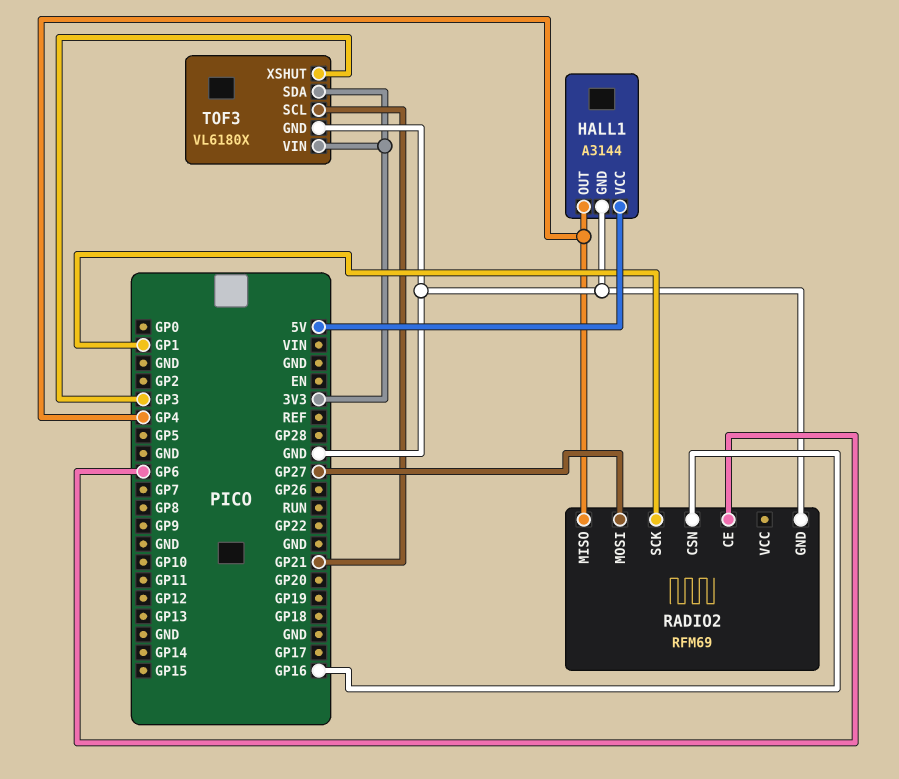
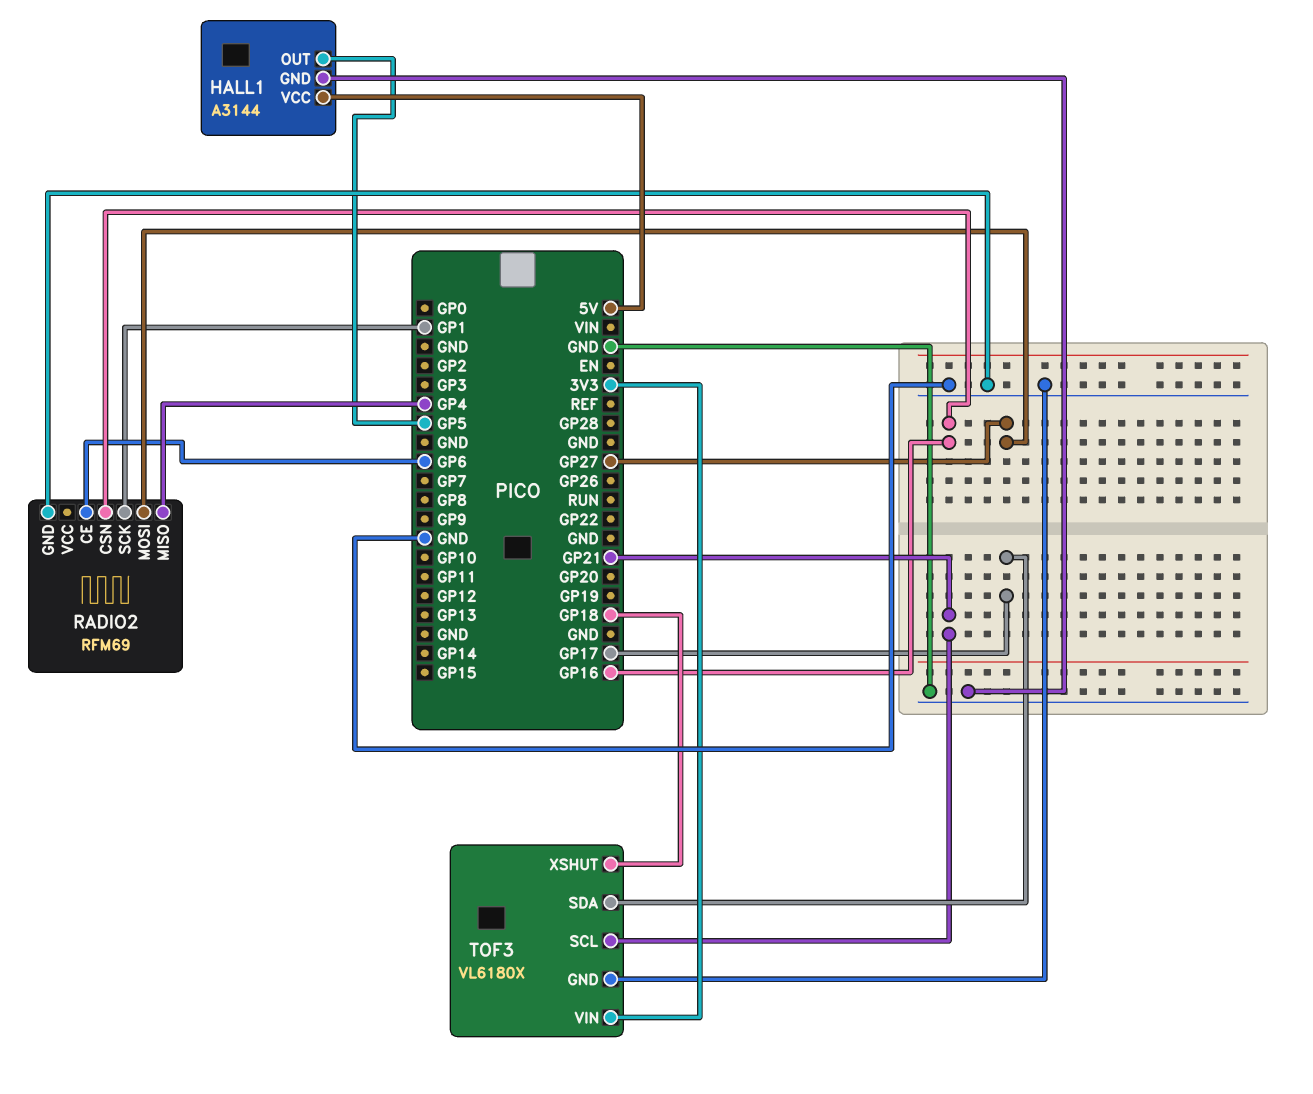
HALL1 pin OUT: GP4 -> GP5
TOF3 pin SDA: 3V3 -> GP17
TOF3 pin XSHUT: GP3 -> GP18

